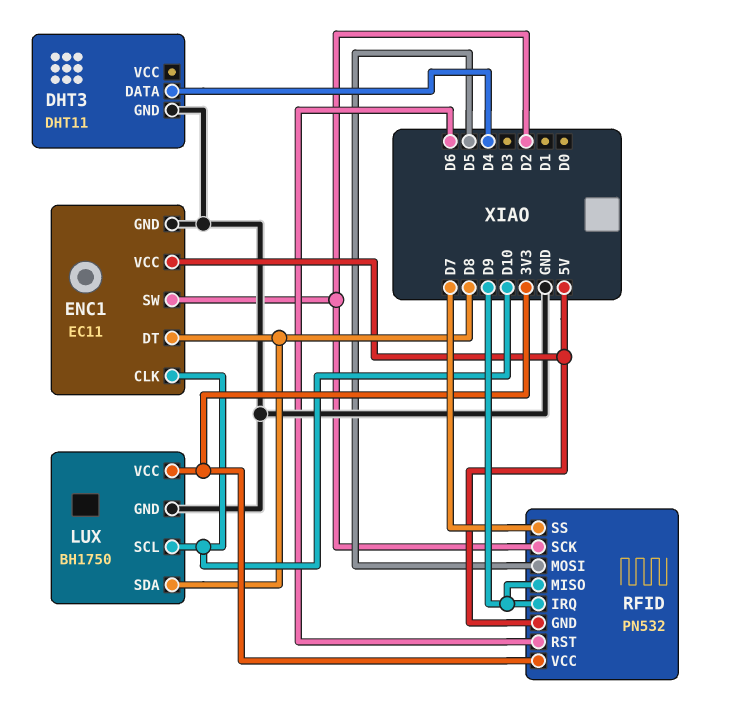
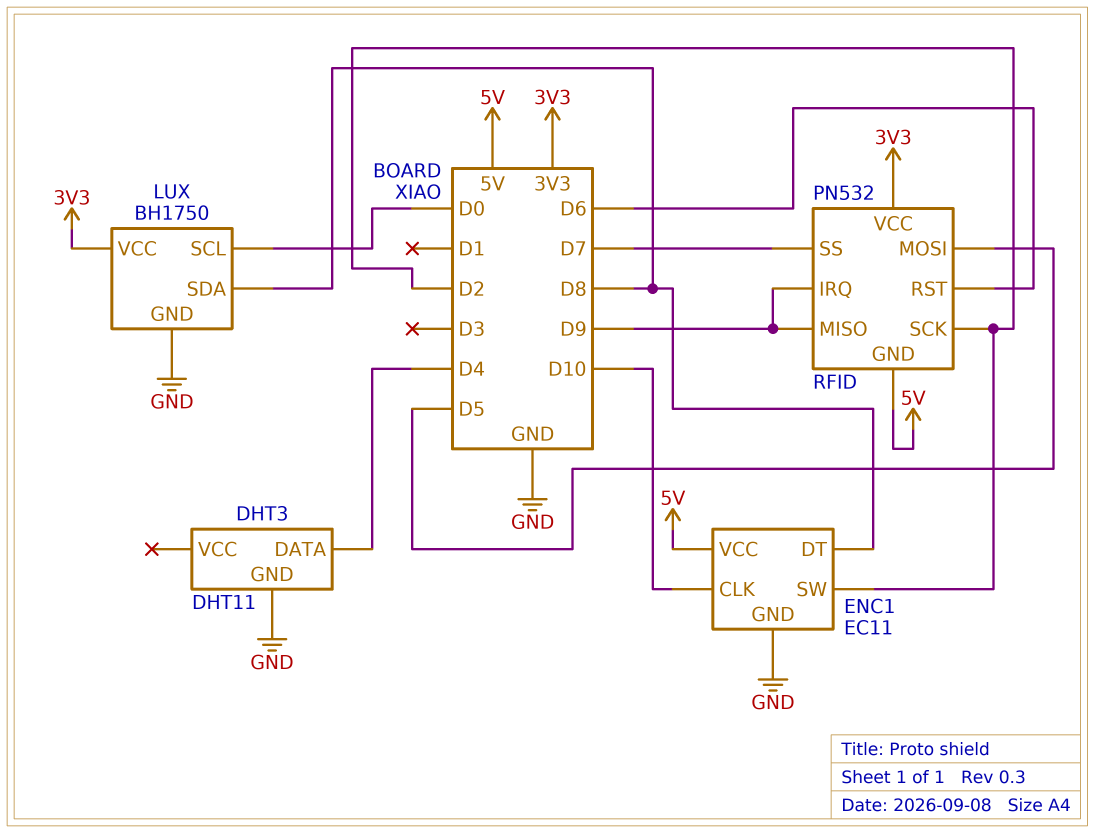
LUX pin SCL: D10 -> D0

